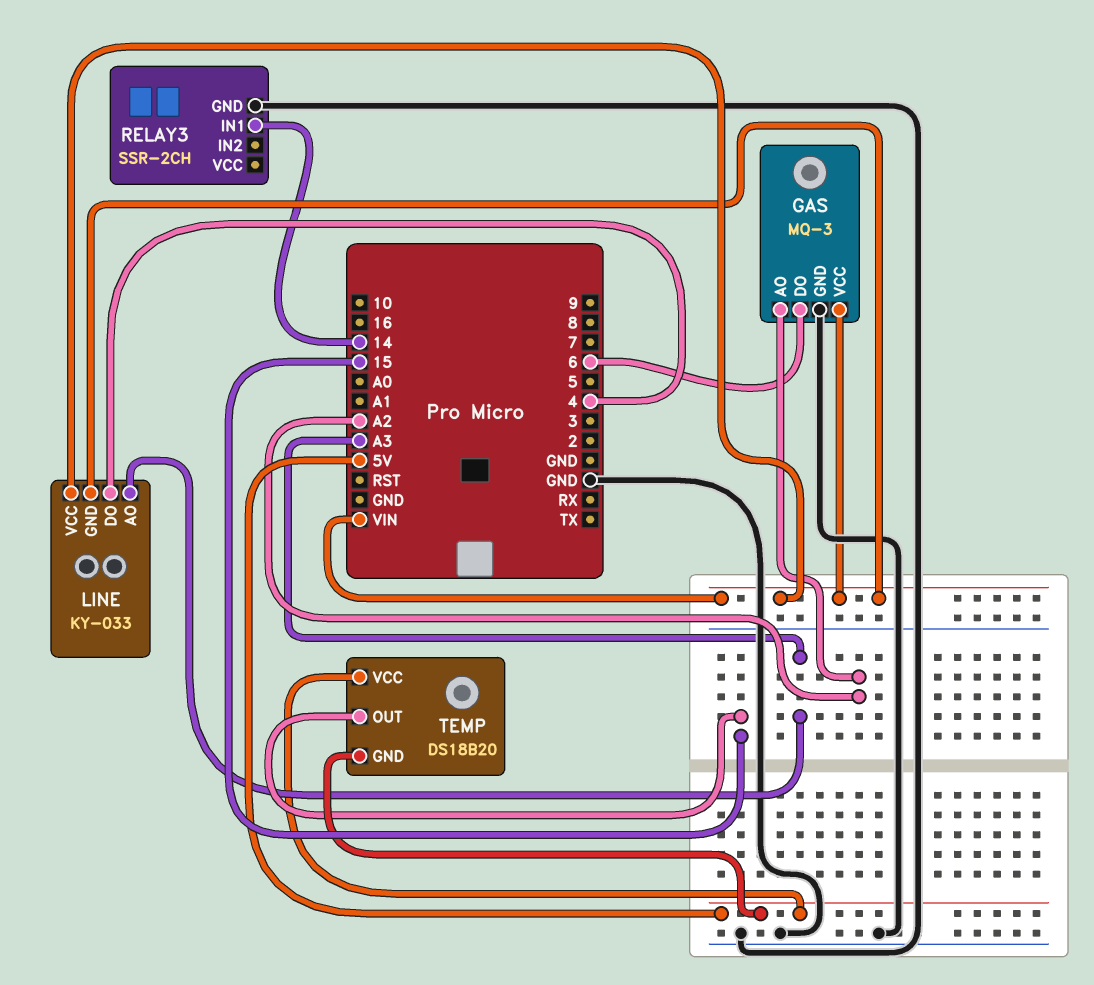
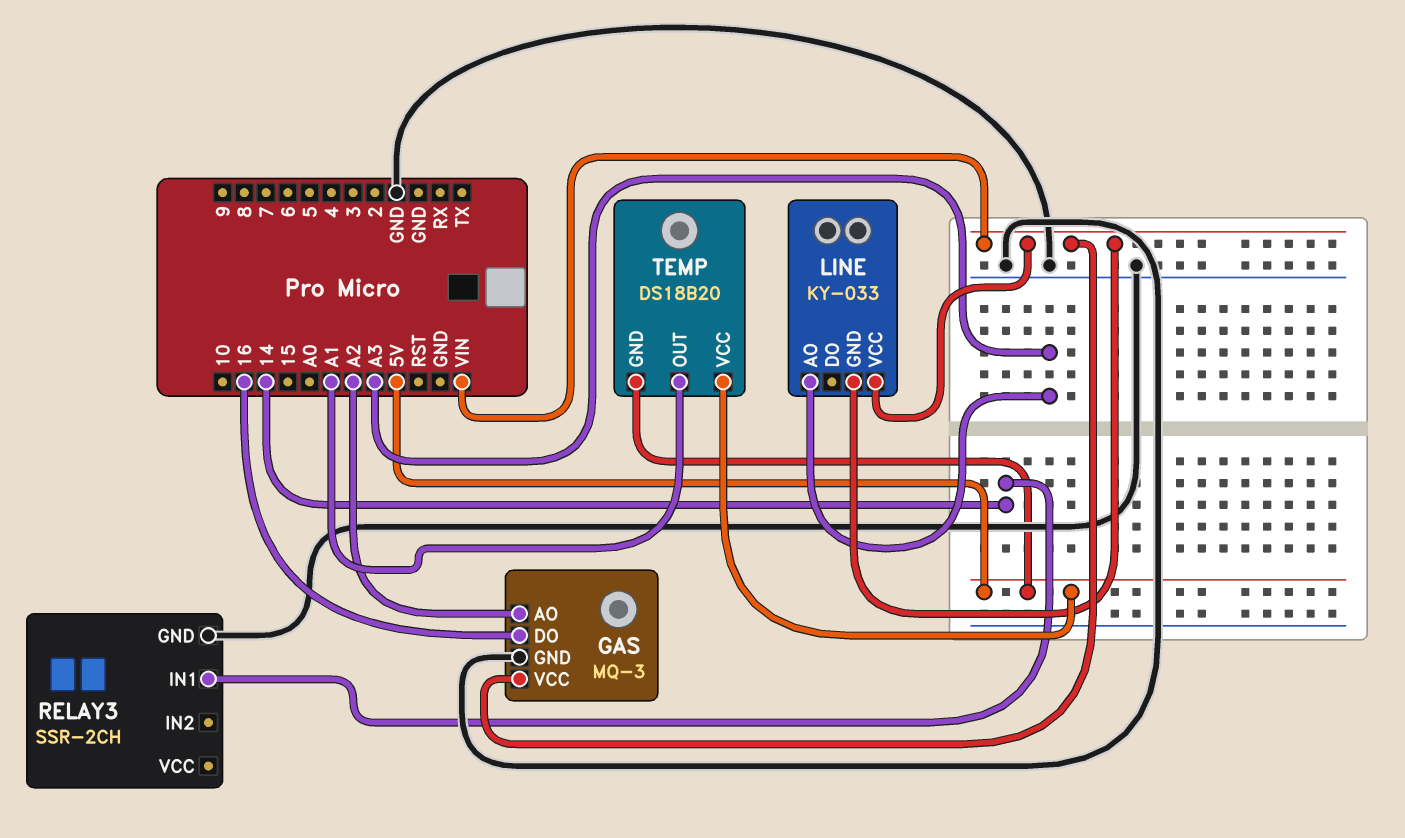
GAS pin DO: 6 -> 16
LINE pin DO: 4 -> none
TEMP pin OUT: 15 -> A1

